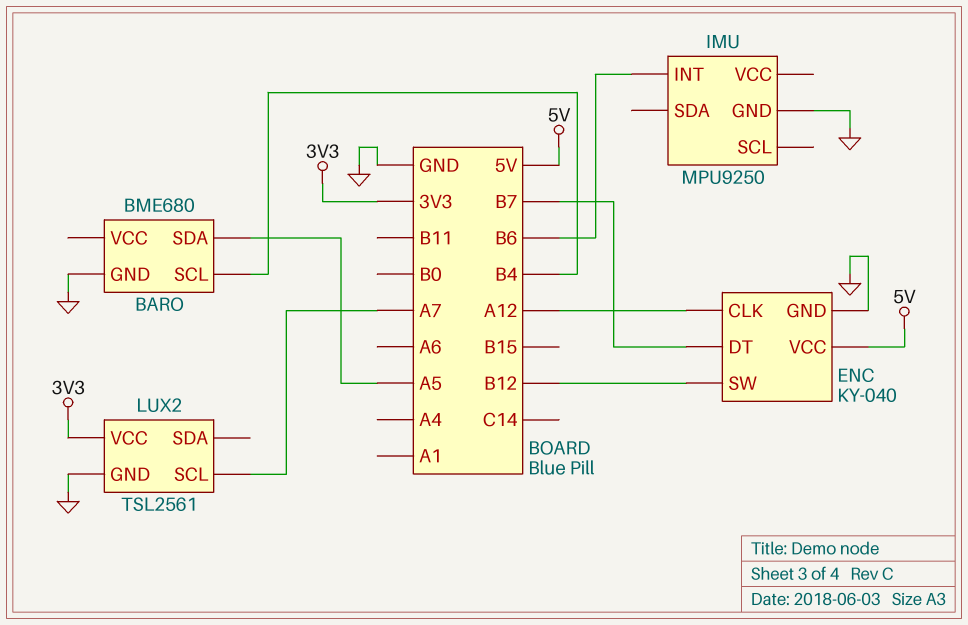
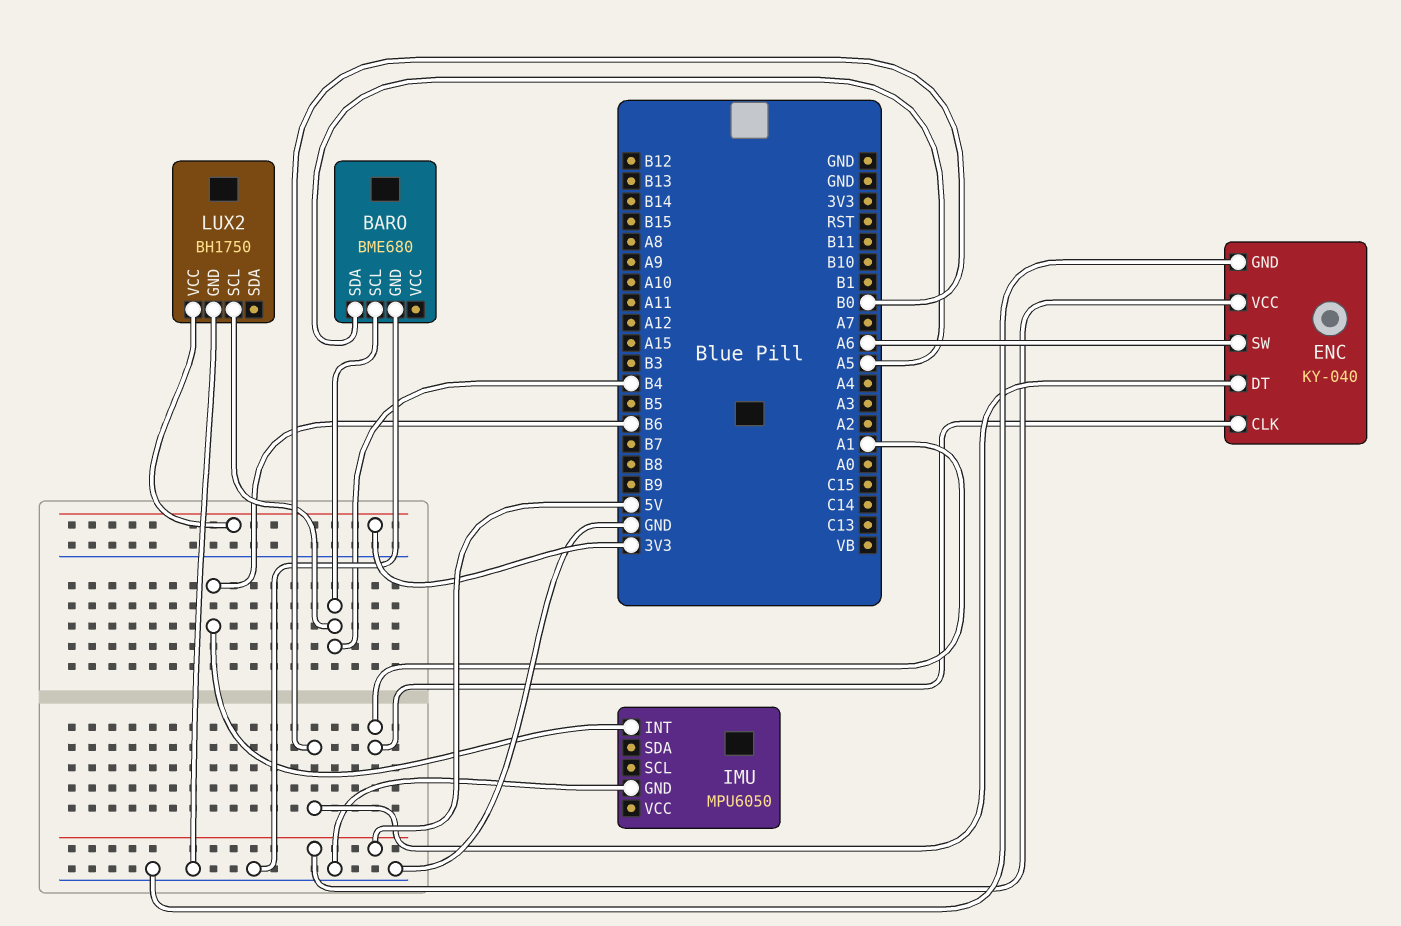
ENC pin CLK: A12 -> A1
ENC pin DT: B7 -> B0
ENC pin SW: B12 -> A6
IMU: MPU9250 -> MPU6050
LUX2: TSL2561 -> BH1750
LUX2 pin SCL: A7 -> B4

